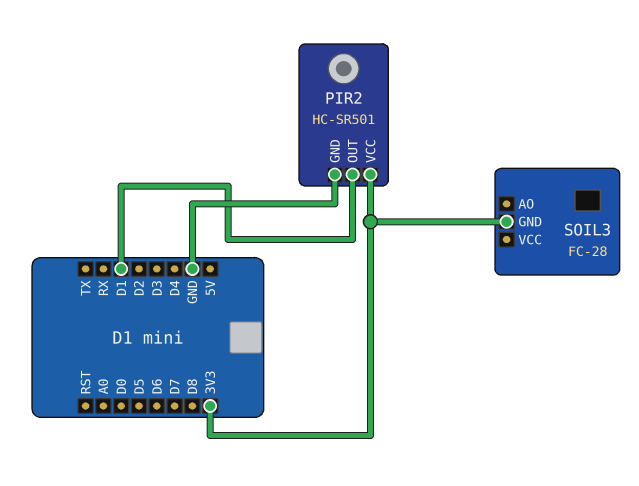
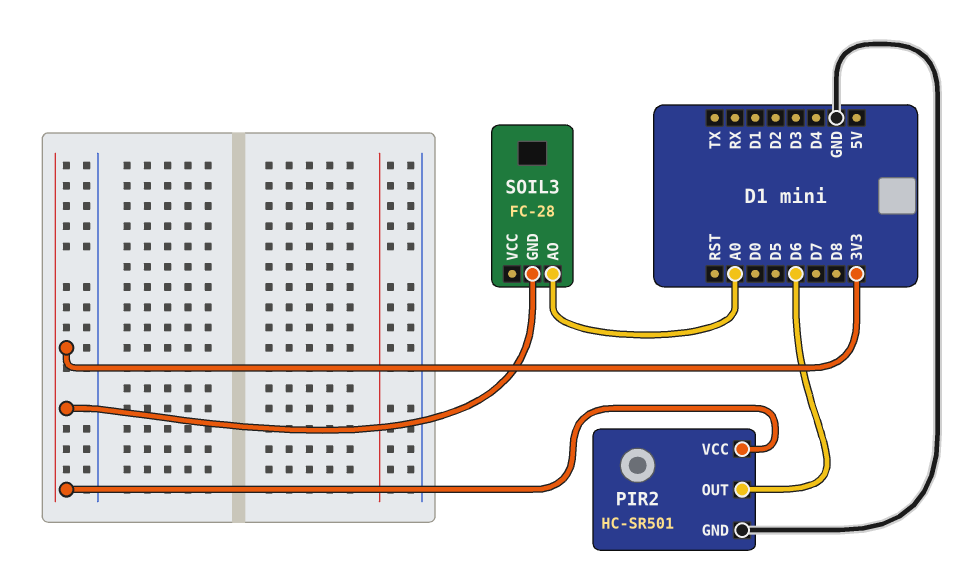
PIR2 pin OUT: D1 -> D6
SOIL3 pin AO: none -> A0

